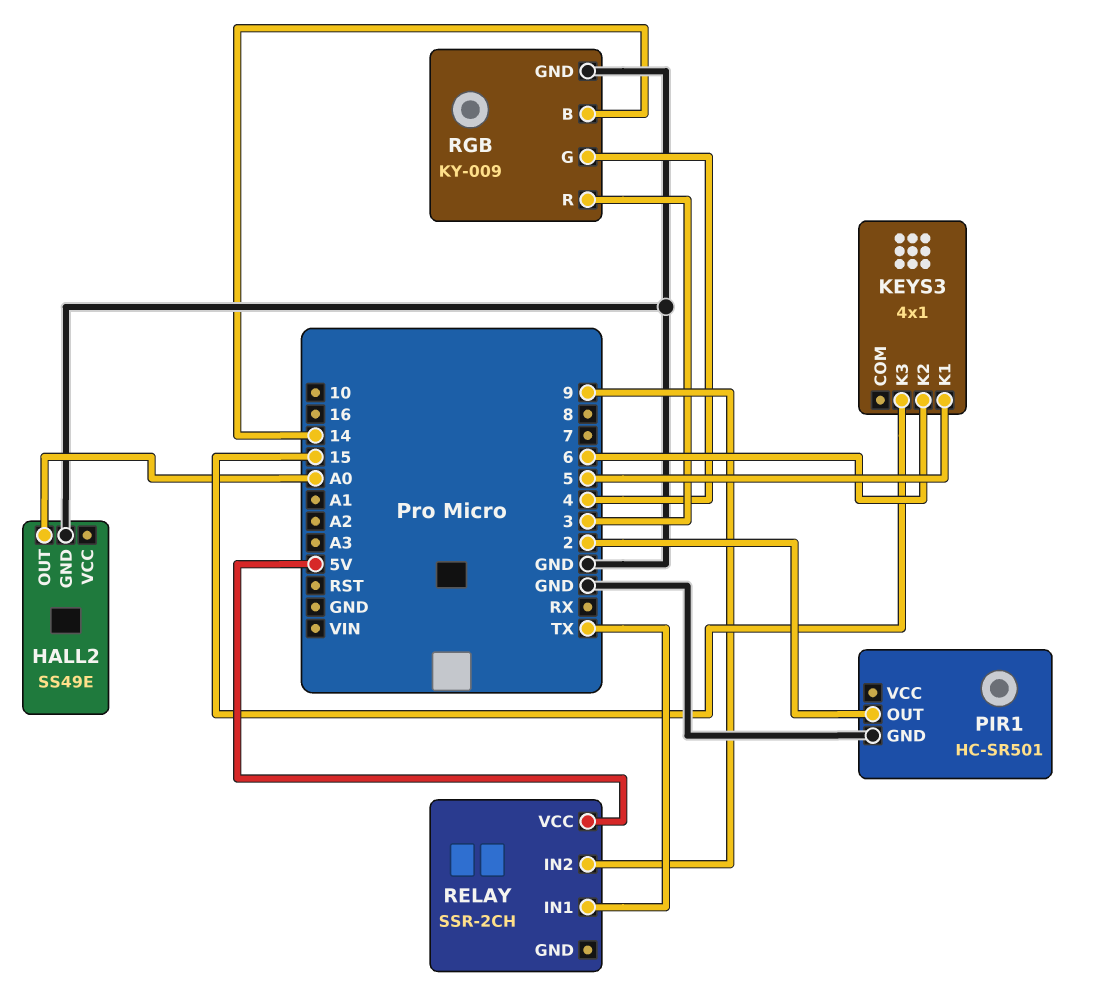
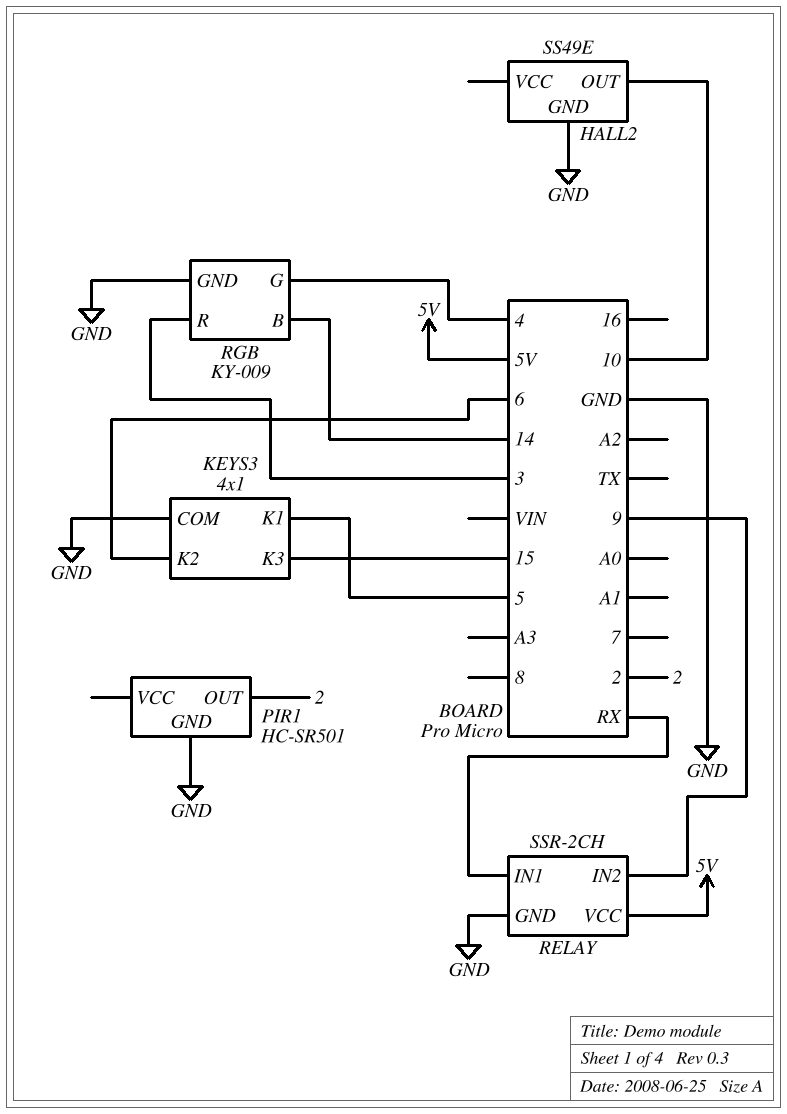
HALL2 pin OUT: A0 -> 10
KEYS3 pin COM: none -> GND
RELAY pin GND: none -> GND
RELAY pin IN1: TX -> RX

